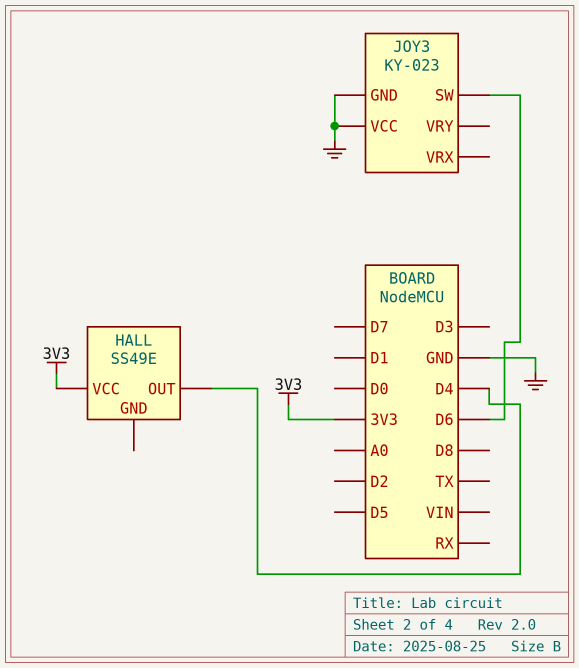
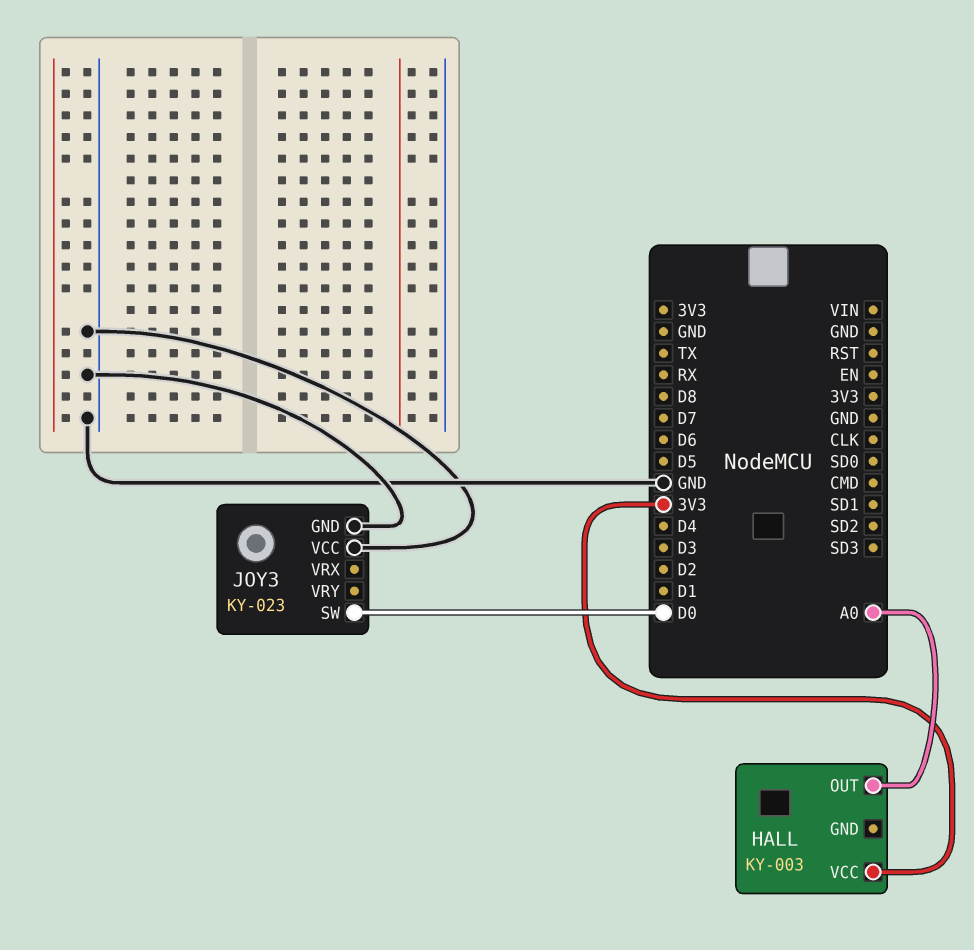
HALL: SS49E -> KY-003
HALL pin OUT: D4 -> A0
JOY3 pin SW: D6 -> D0

